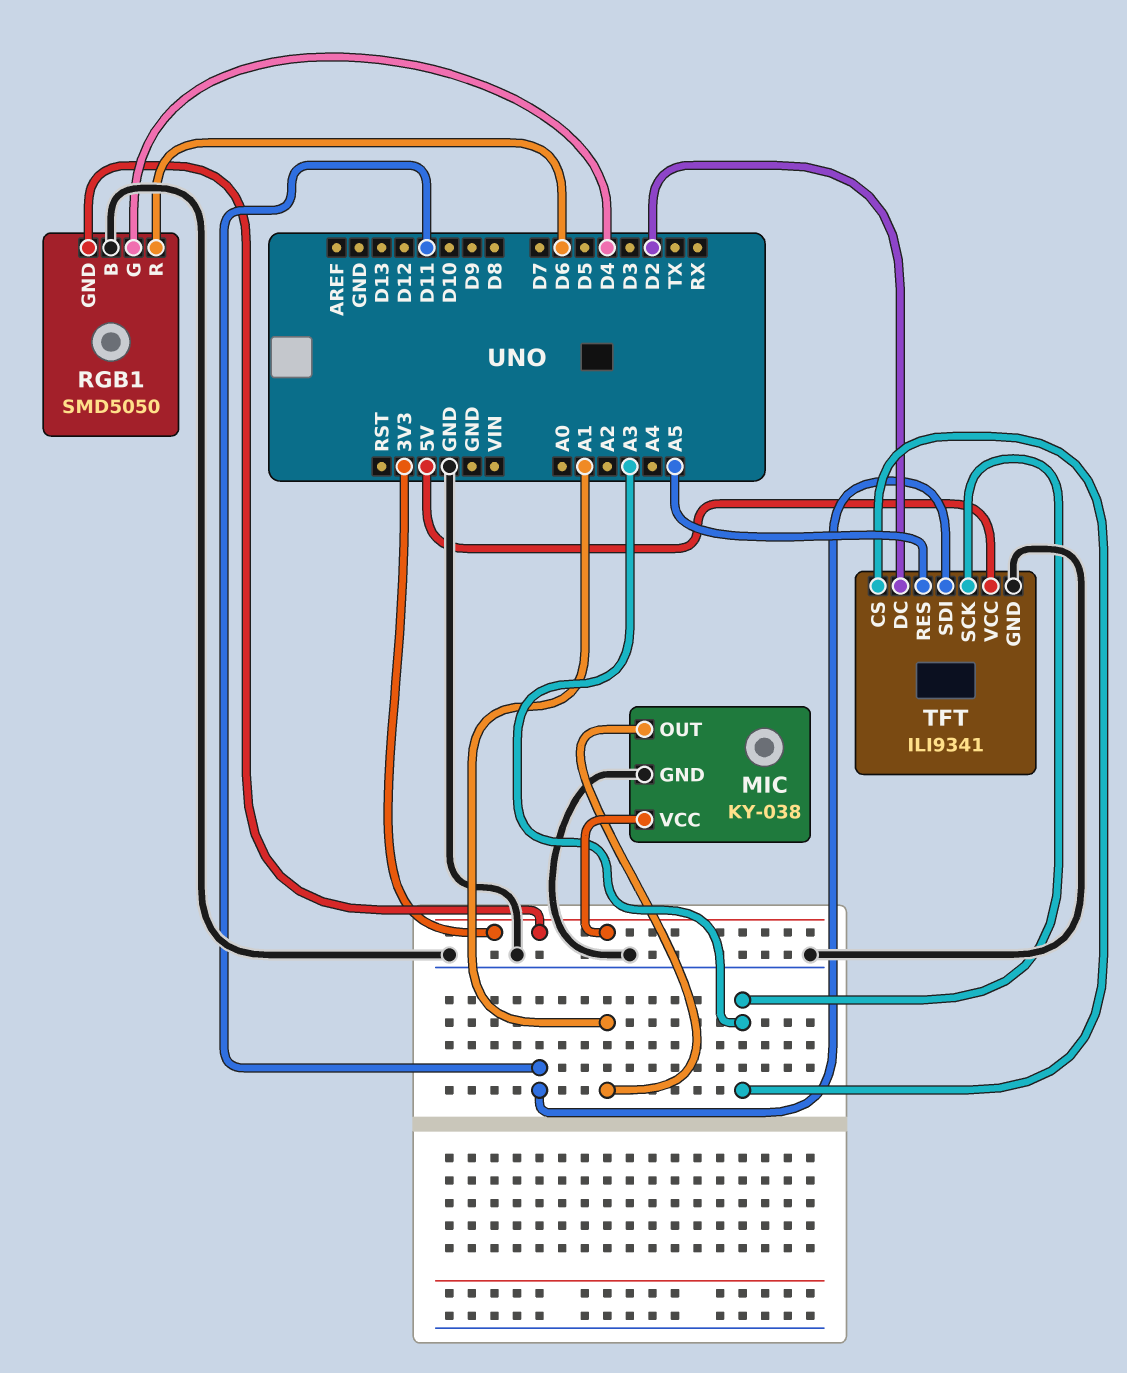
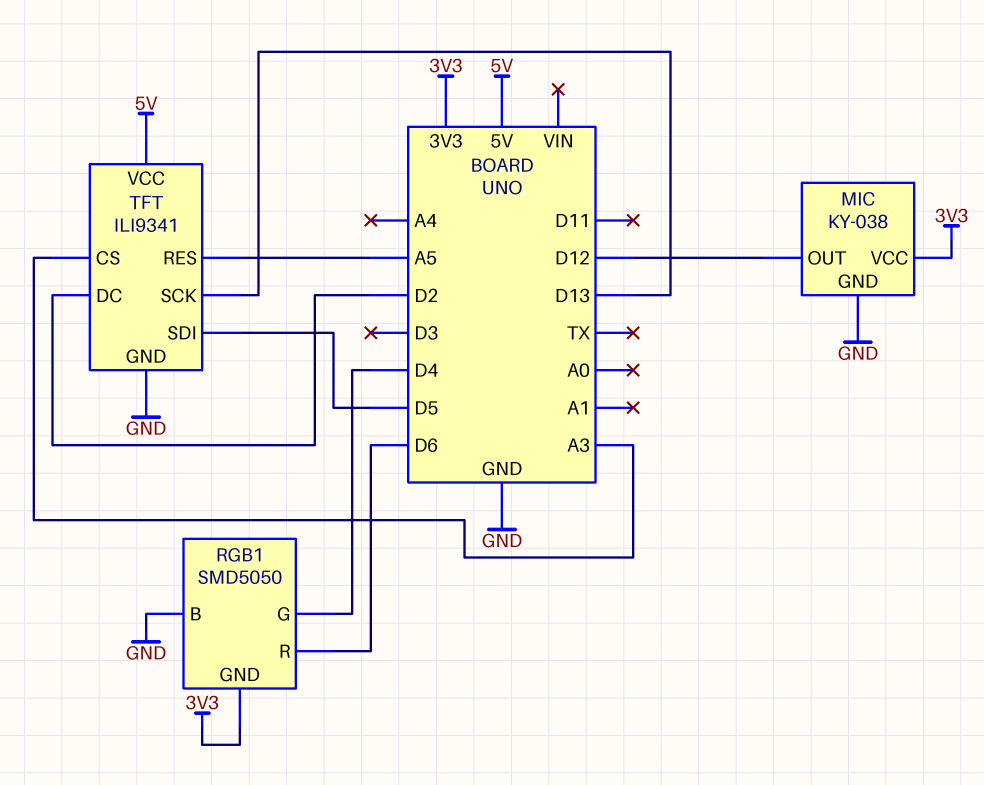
MIC pin OUT: A1 -> D12
TFT pin SCK: A3 -> D13
TFT pin SDI: D11 -> D5

